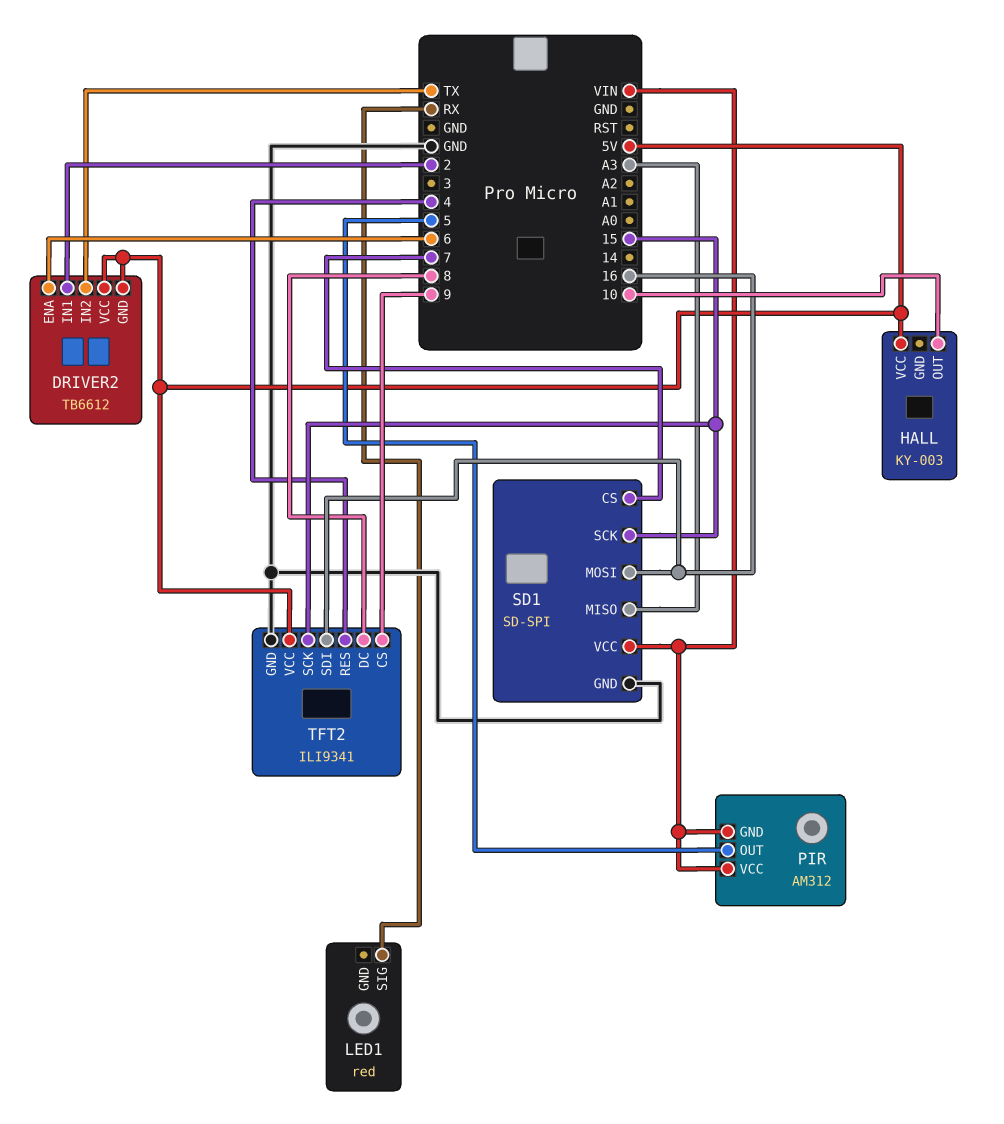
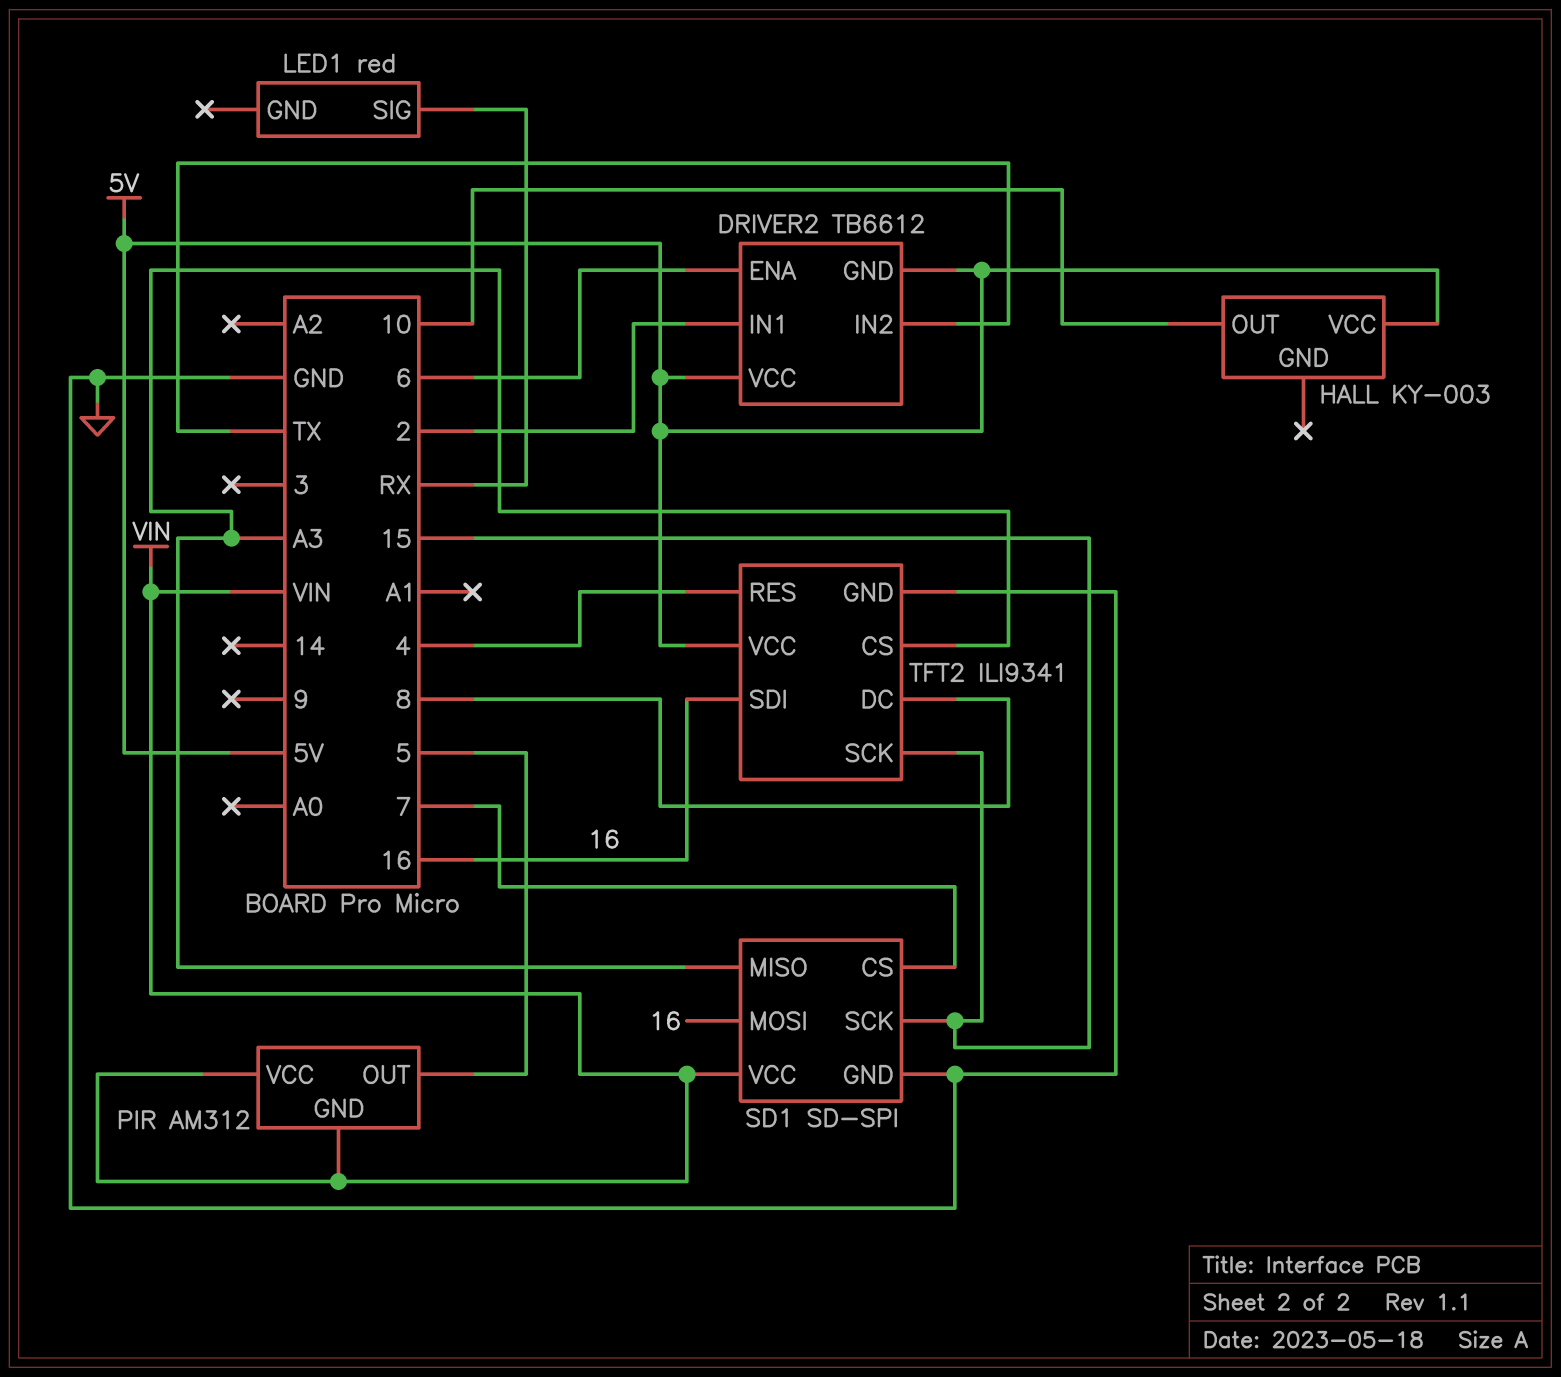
TFT2 pin CS: 9 -> A3

